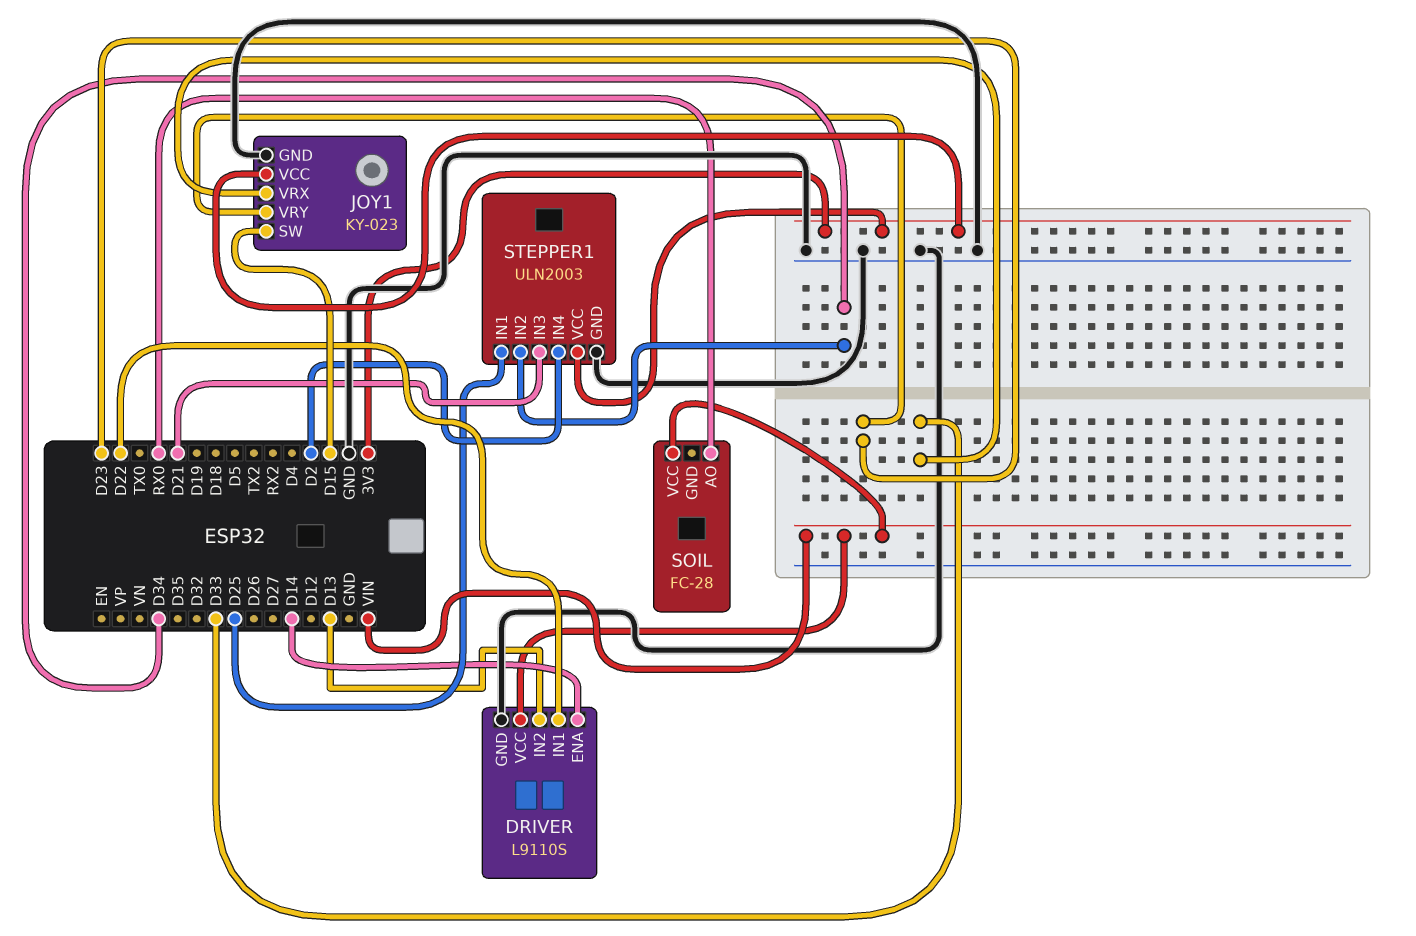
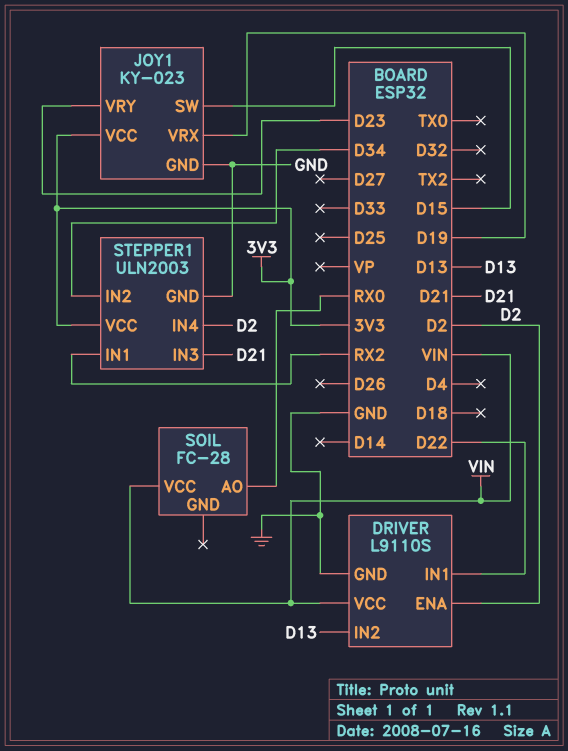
DRIVER pin ENA: D14 -> D2
JOY1 pin VRX: D33 -> D19
STEPPER1 pin IN1: D25 -> RX2

